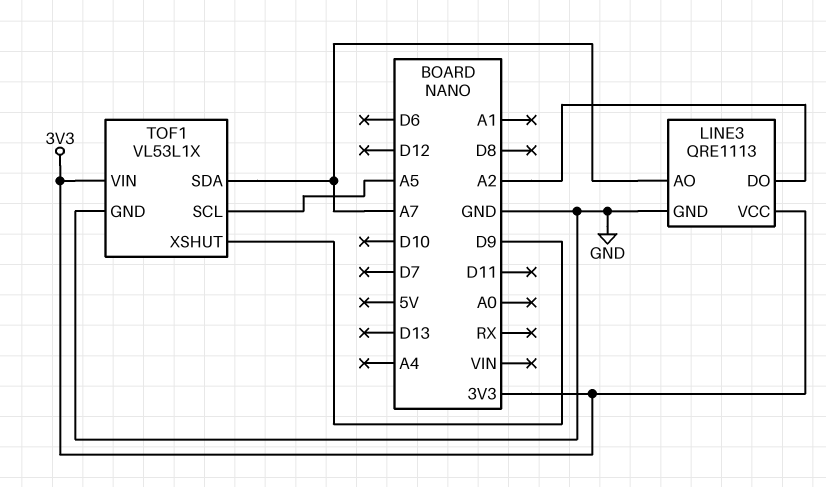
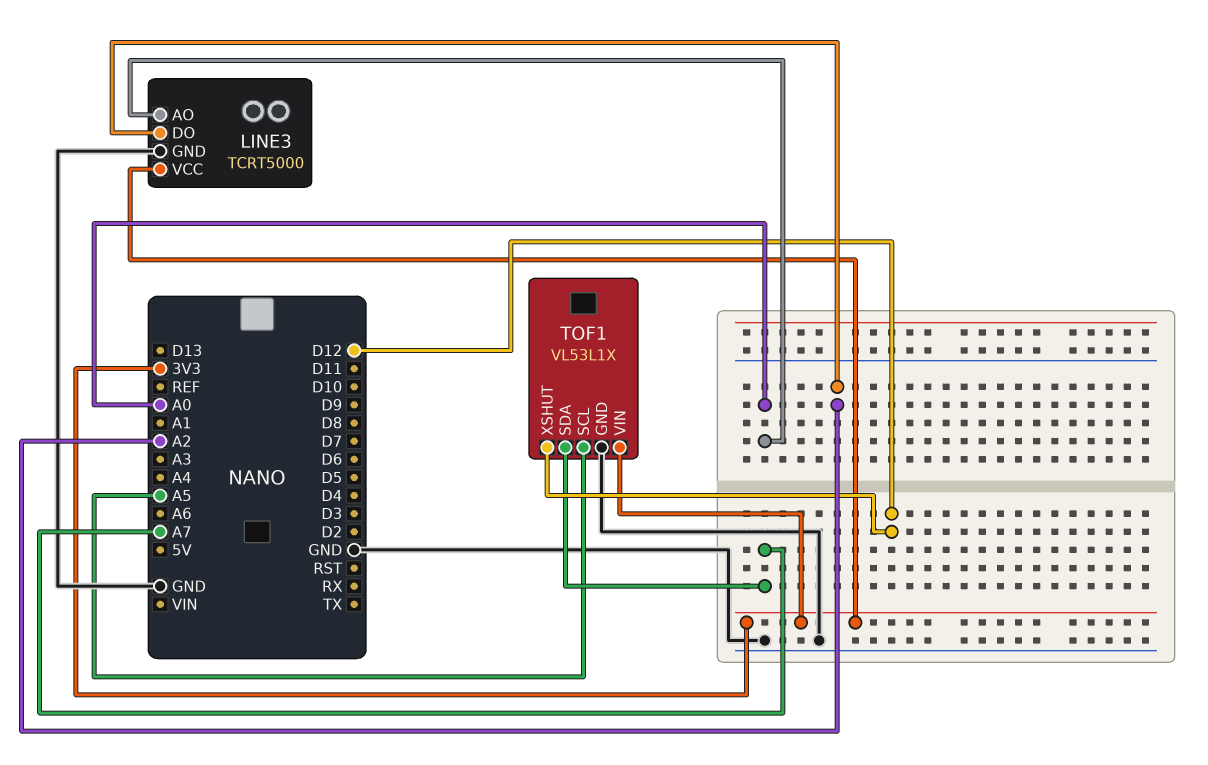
LINE3: QRE1113 -> TCRT5000
LINE3 pin AO: A7 -> A0
TOF1 pin XSHUT: D9 -> D12

